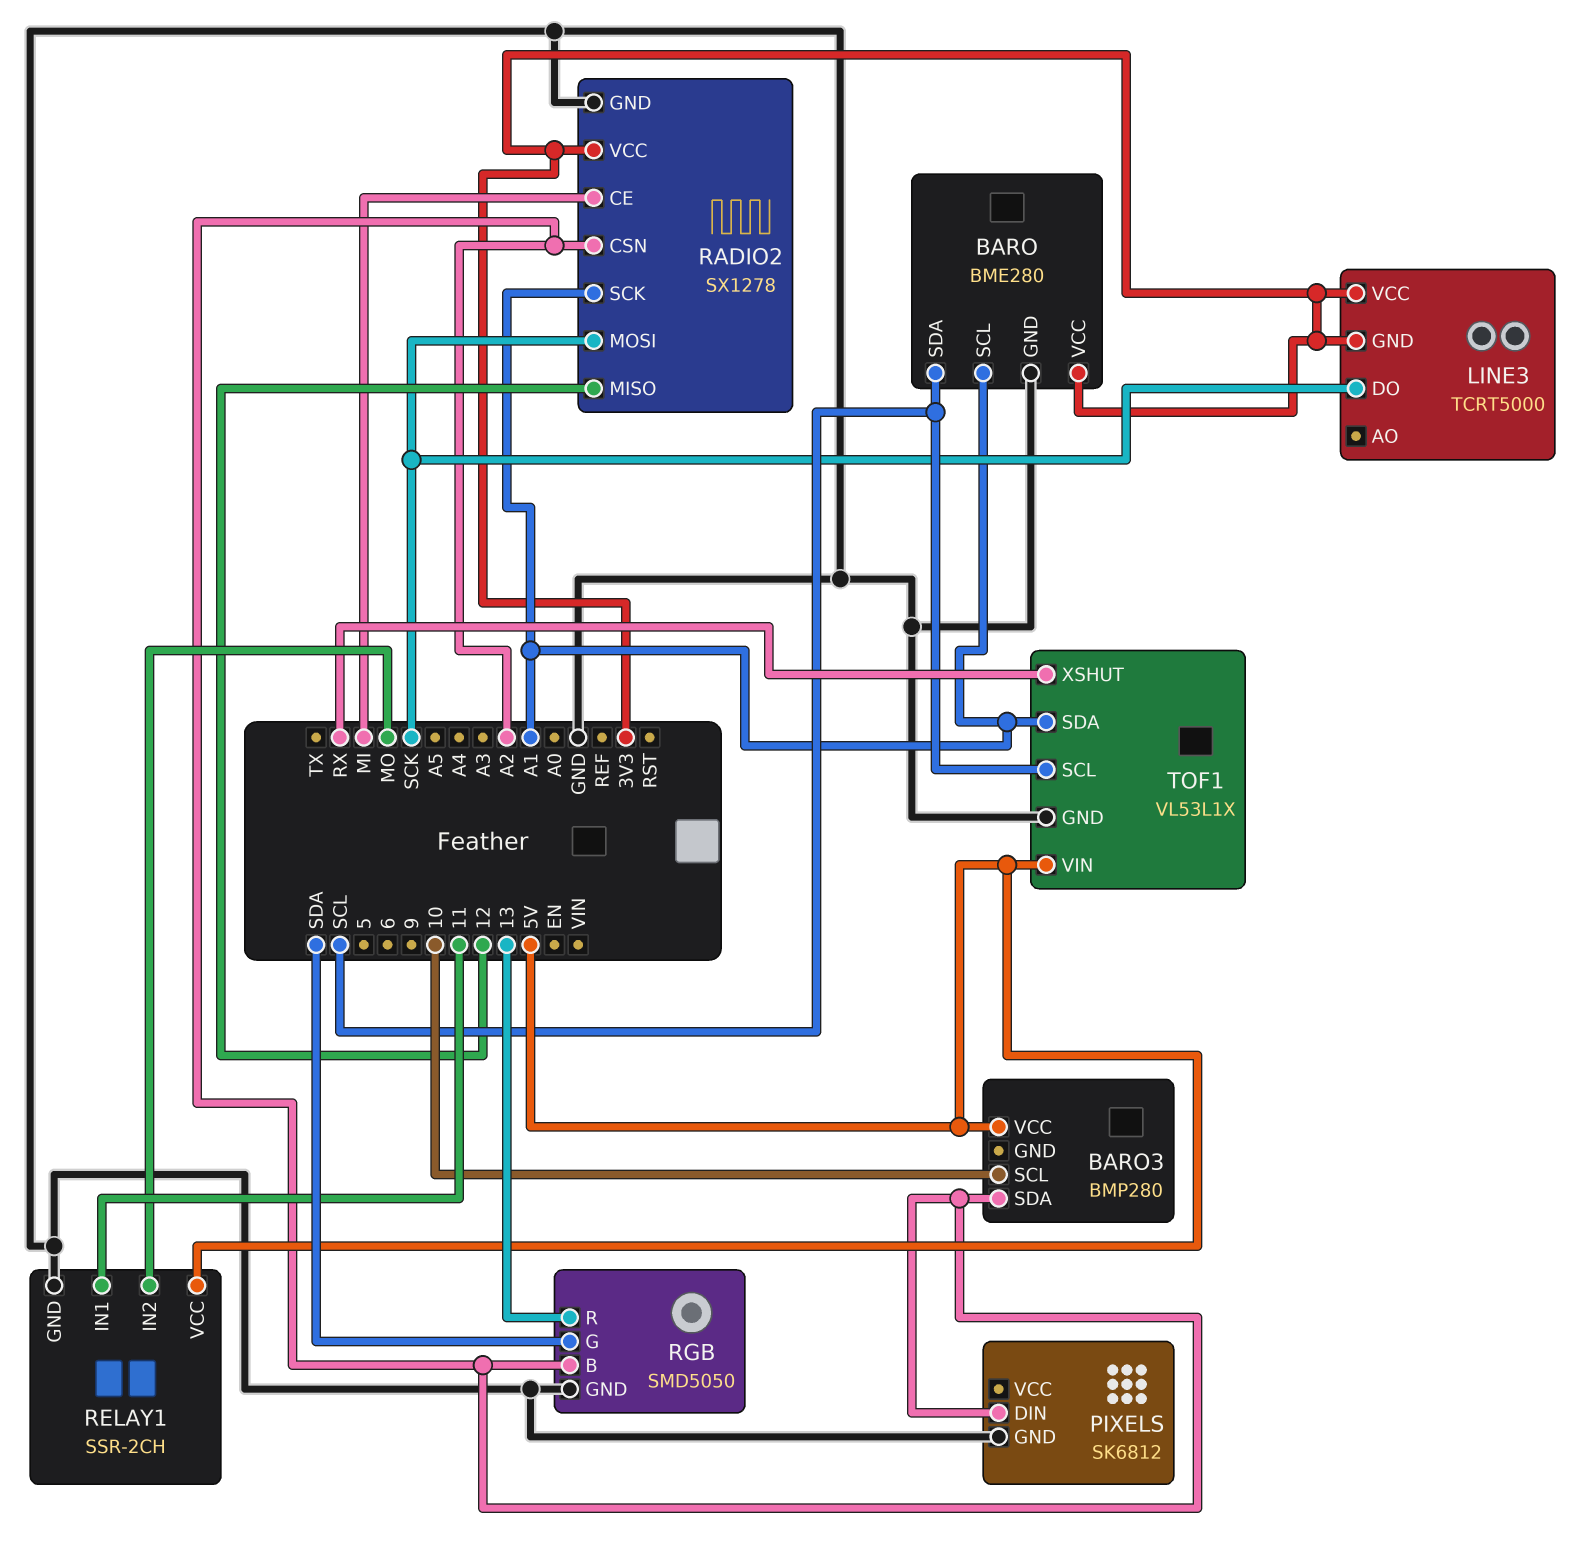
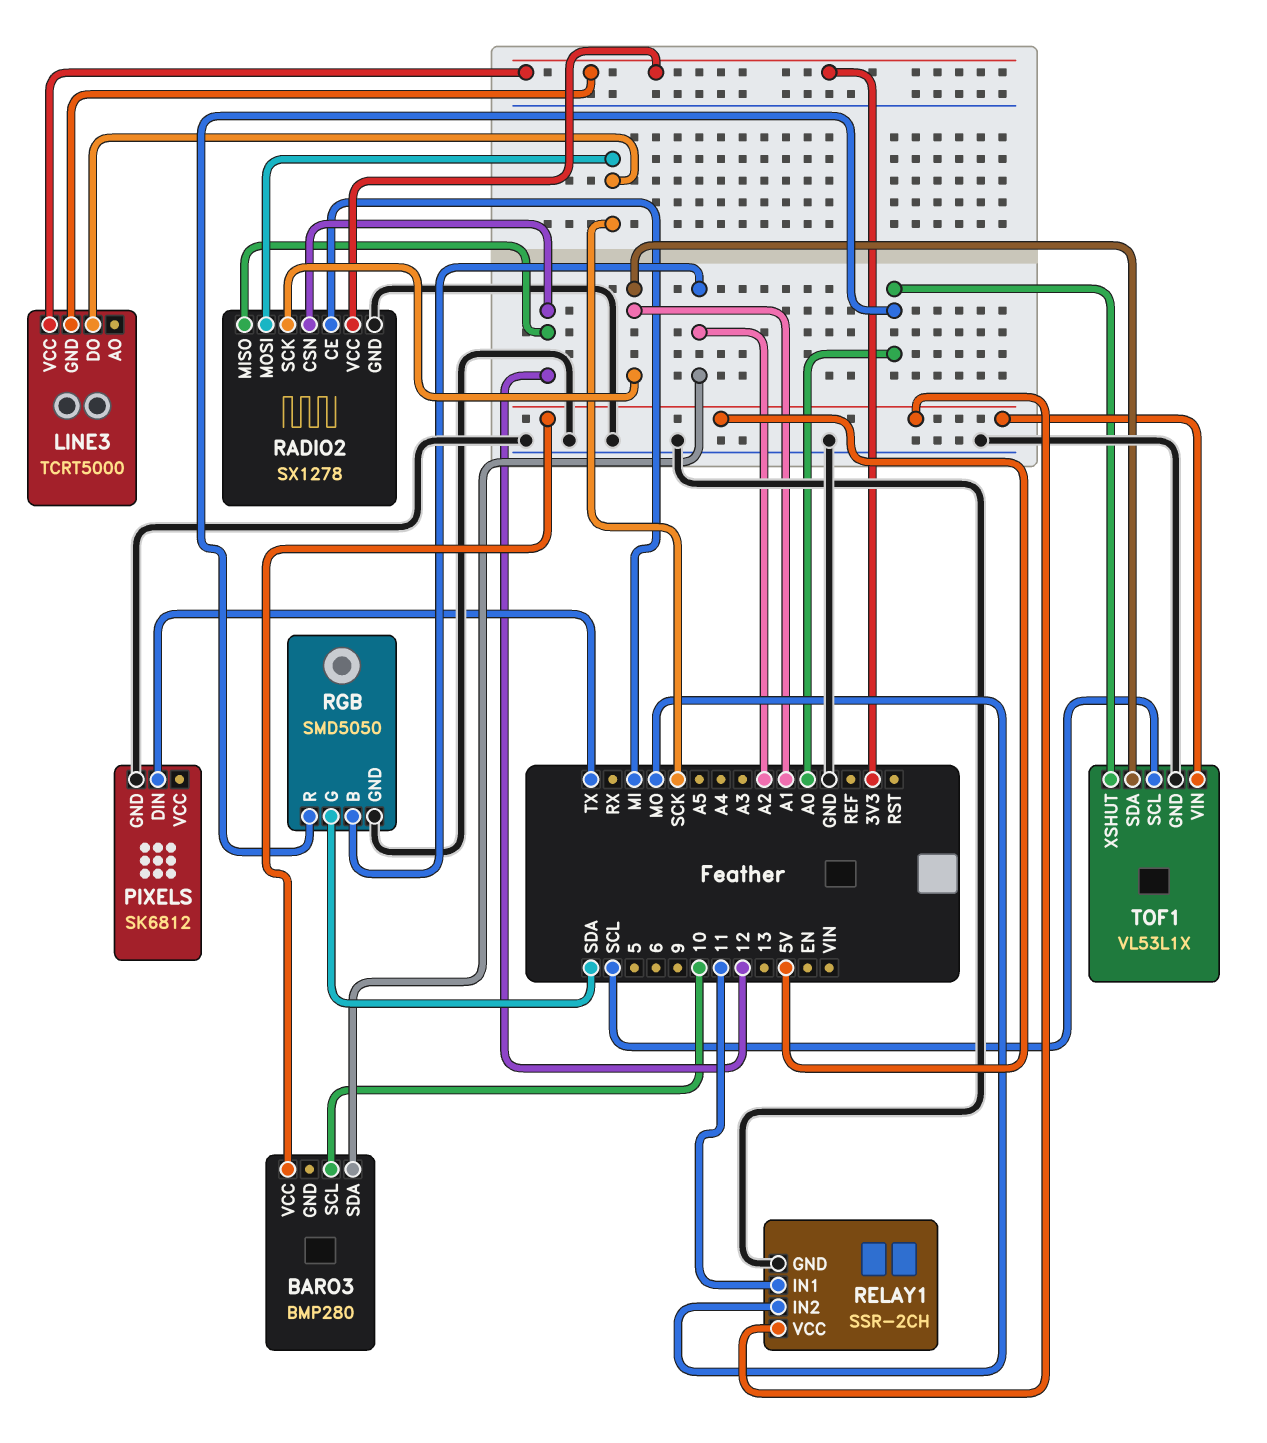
BARO: BME280 -> none
BARO pin GND: GND -> none
BARO pin SCL: A1 -> none
BARO pin SDA: SCL -> none
BARO pin VCC: 3V3 -> none
PIXELS pin DIN: A2 -> TX
RADIO2 pin CSN: A2 -> 12
RGB pin R: 13 -> A0
TOF1 pin XSHUT: RX -> A0

